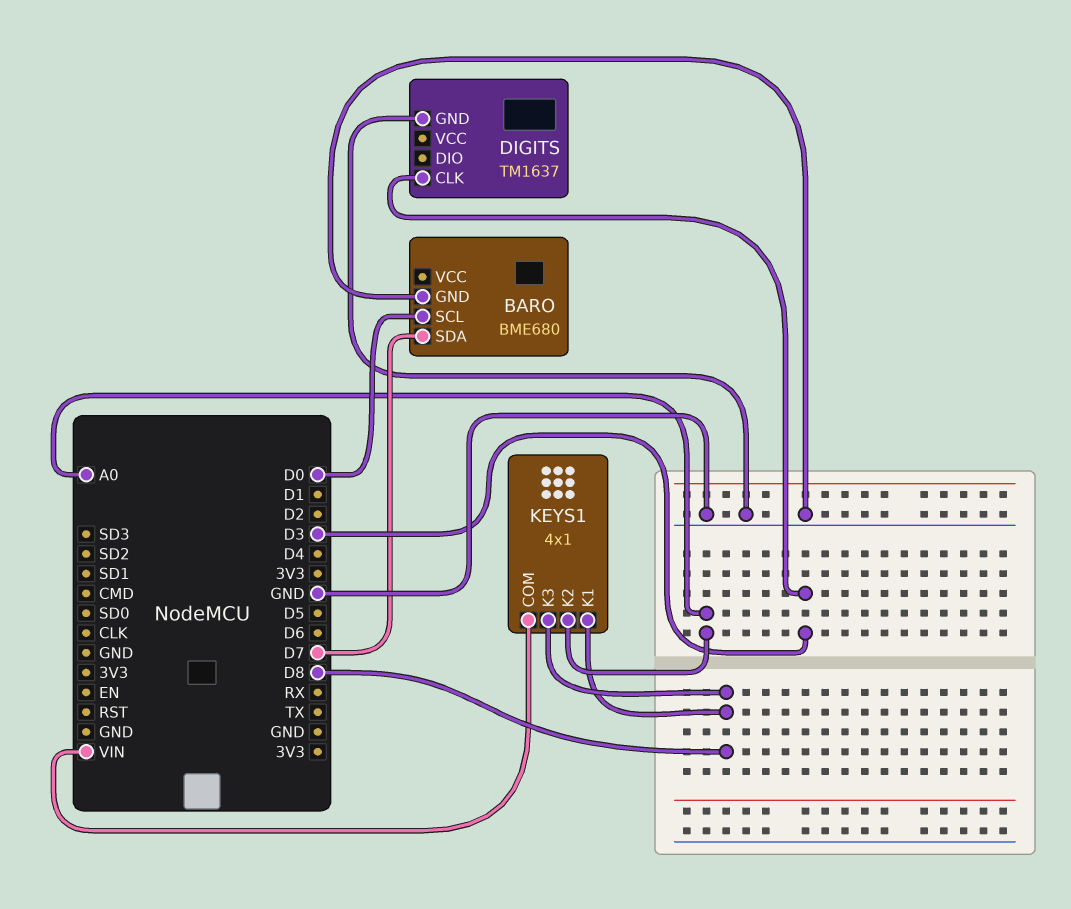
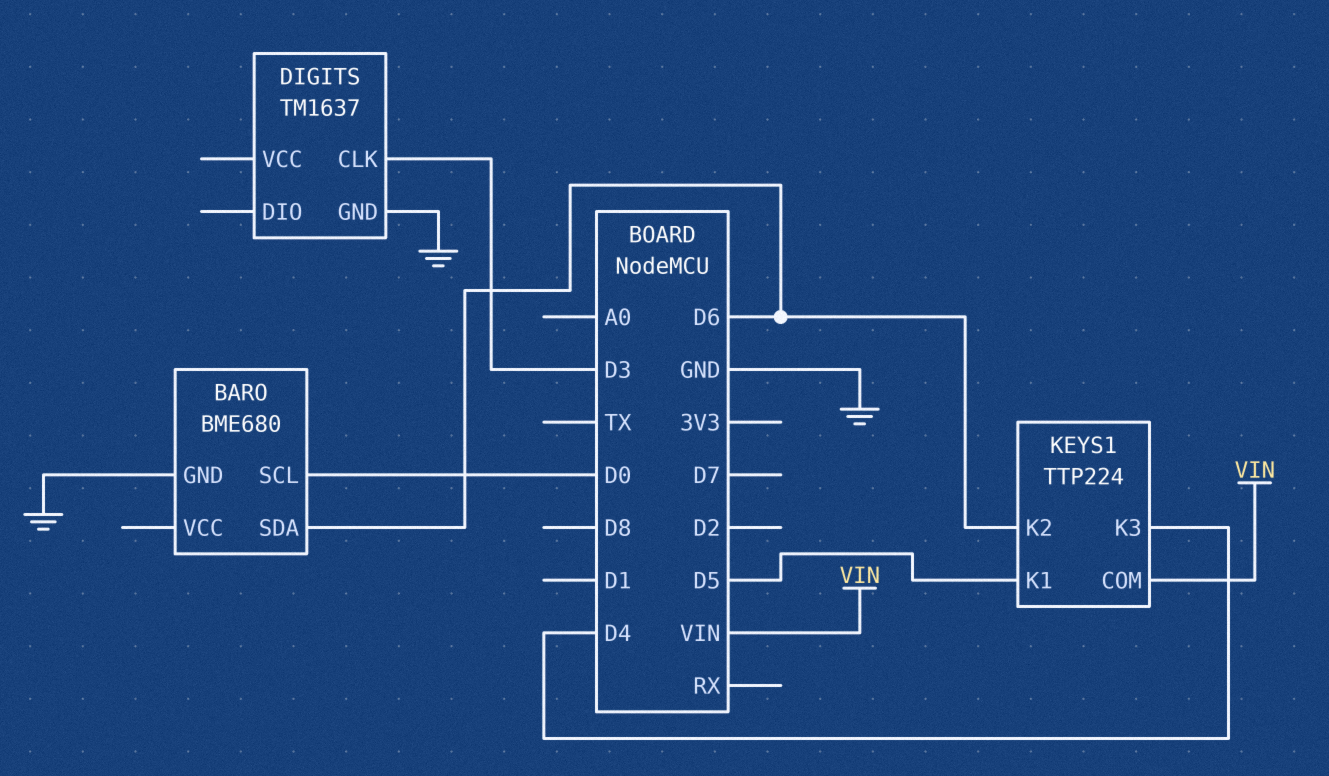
BARO pin SDA: D7 -> D6
KEYS1: 4x1 -> TTP224
KEYS1 pin K1: D8 -> D5
KEYS1 pin K2: A0 -> D6
KEYS1 pin K3: D8 -> D4

